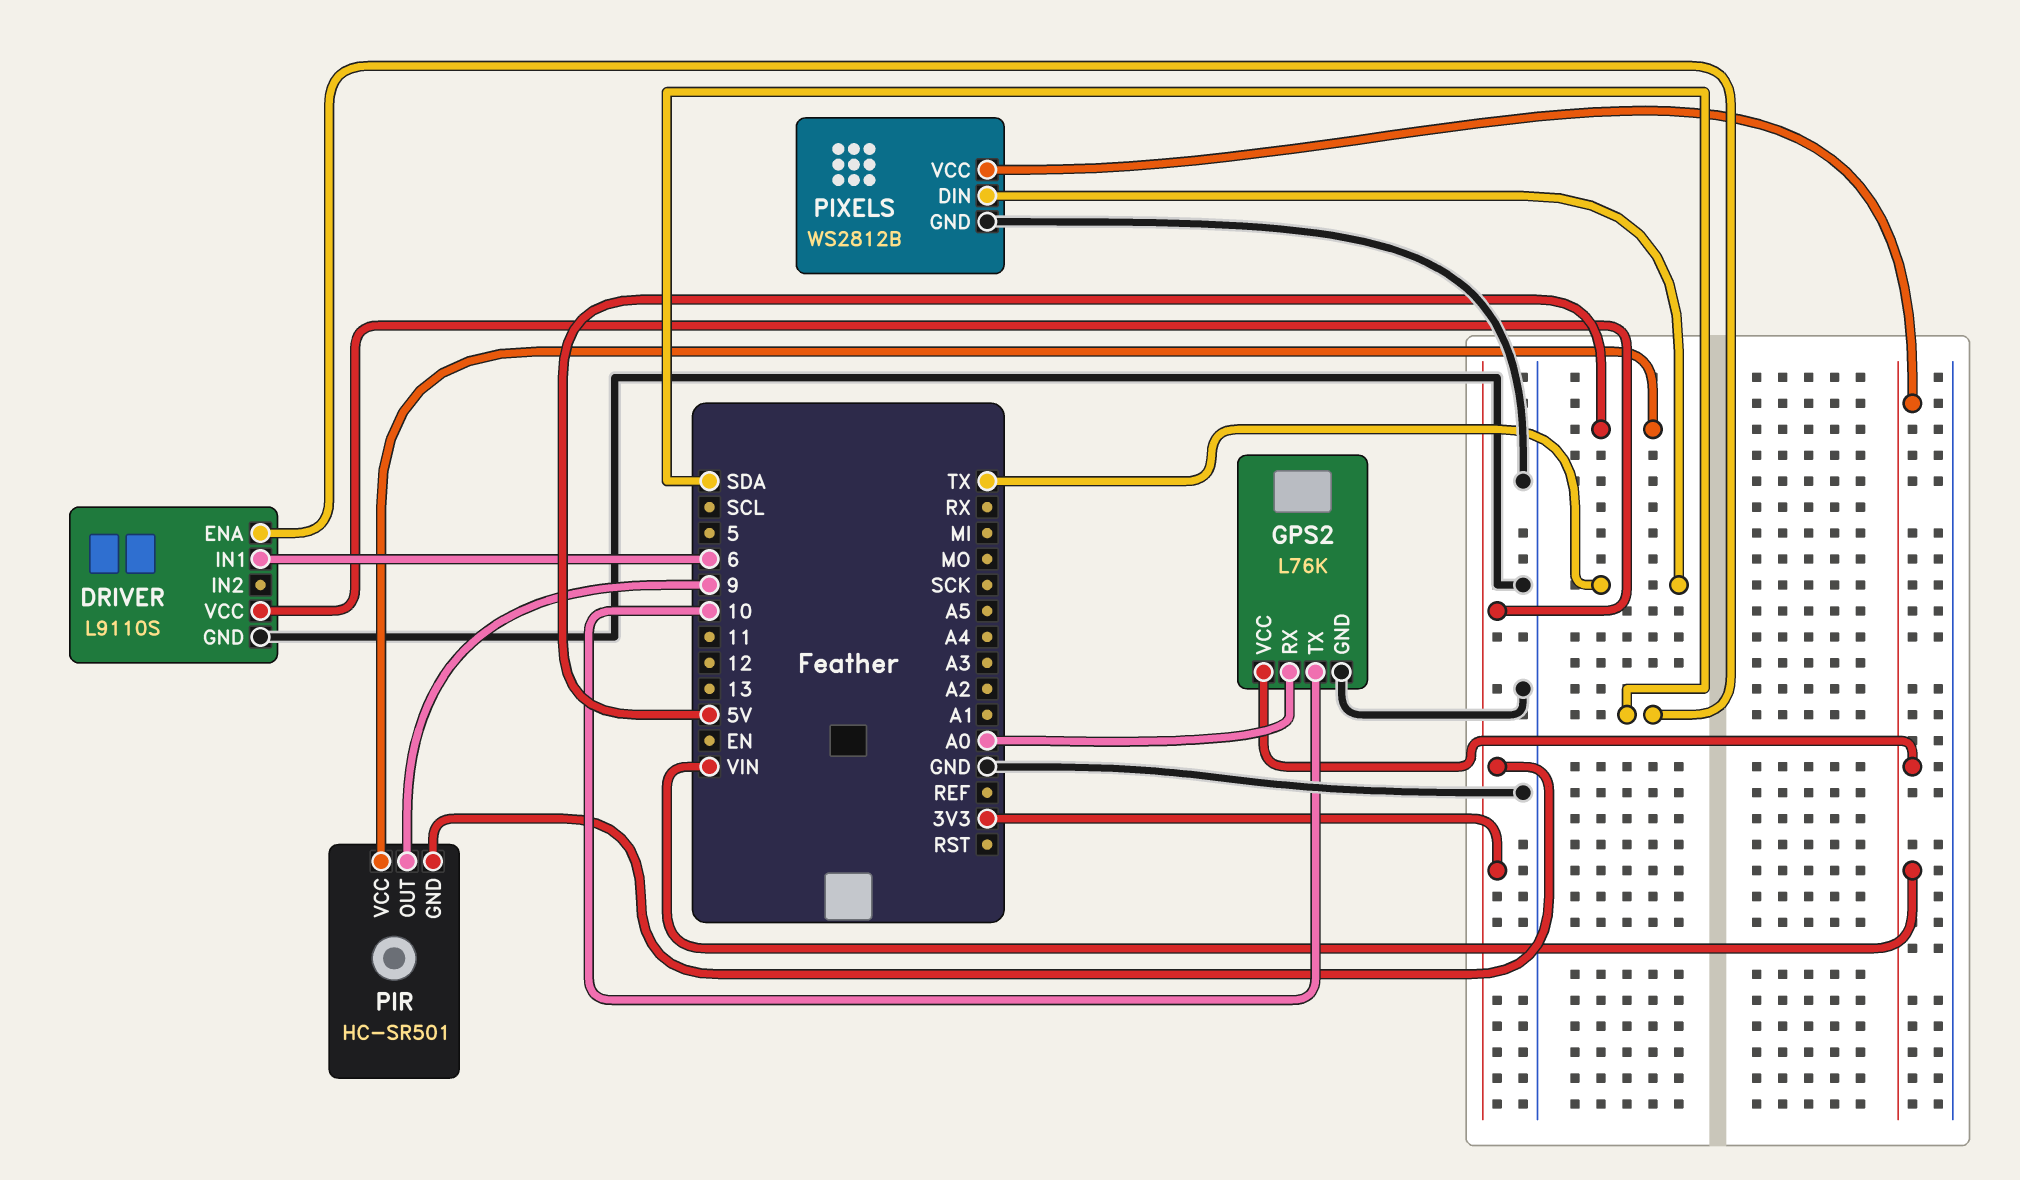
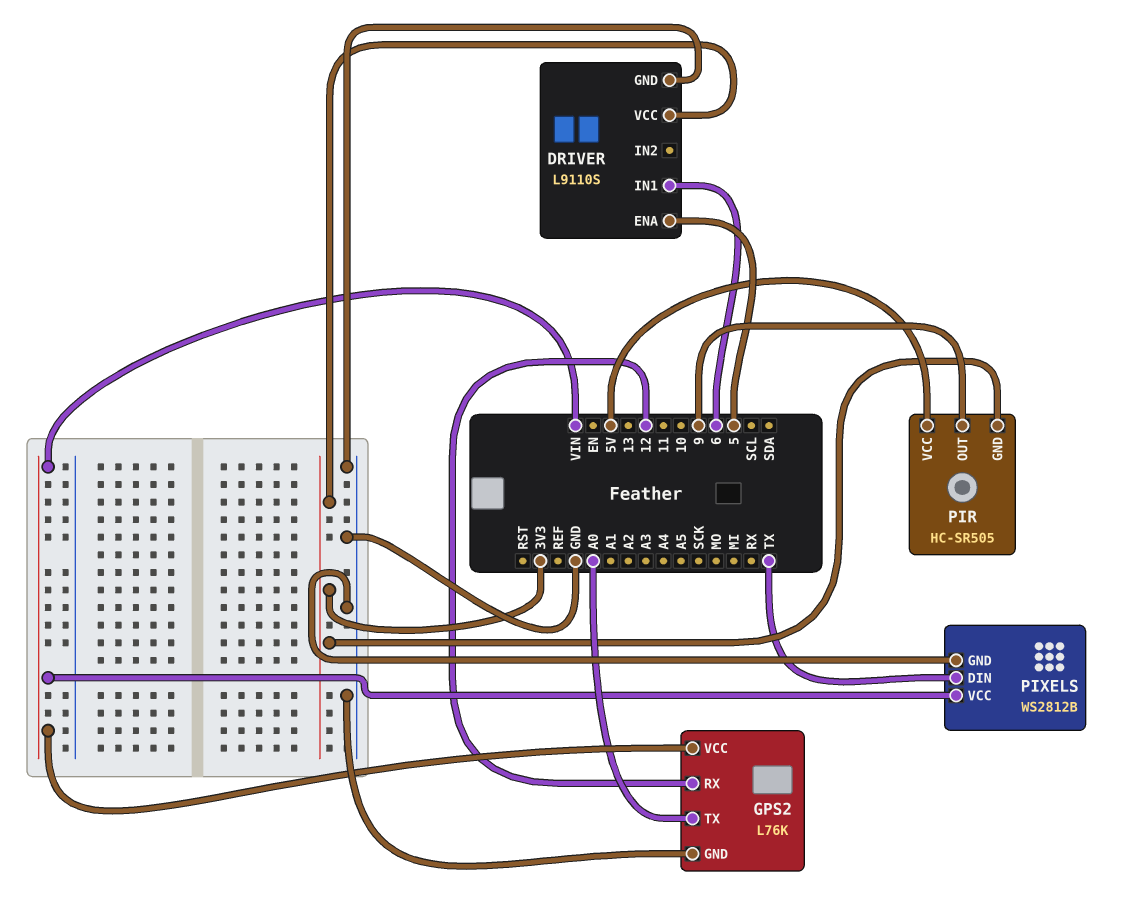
DRIVER pin ENA: SDA -> 5
GPS2 pin RX: A0 -> 12
GPS2 pin TX: 10 -> A0
PIR: HC-SR501 -> HC-SR505

